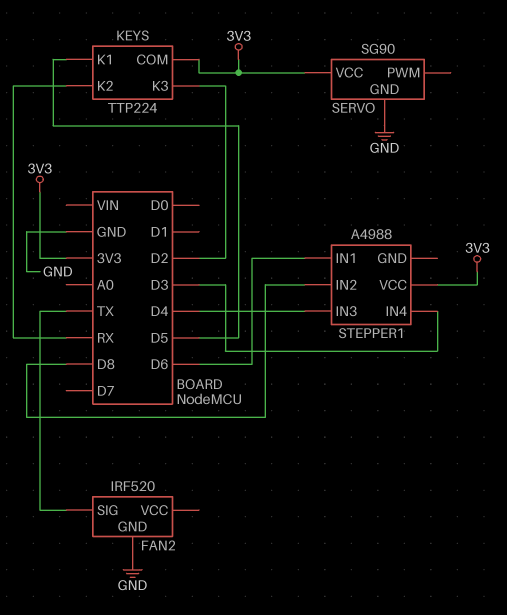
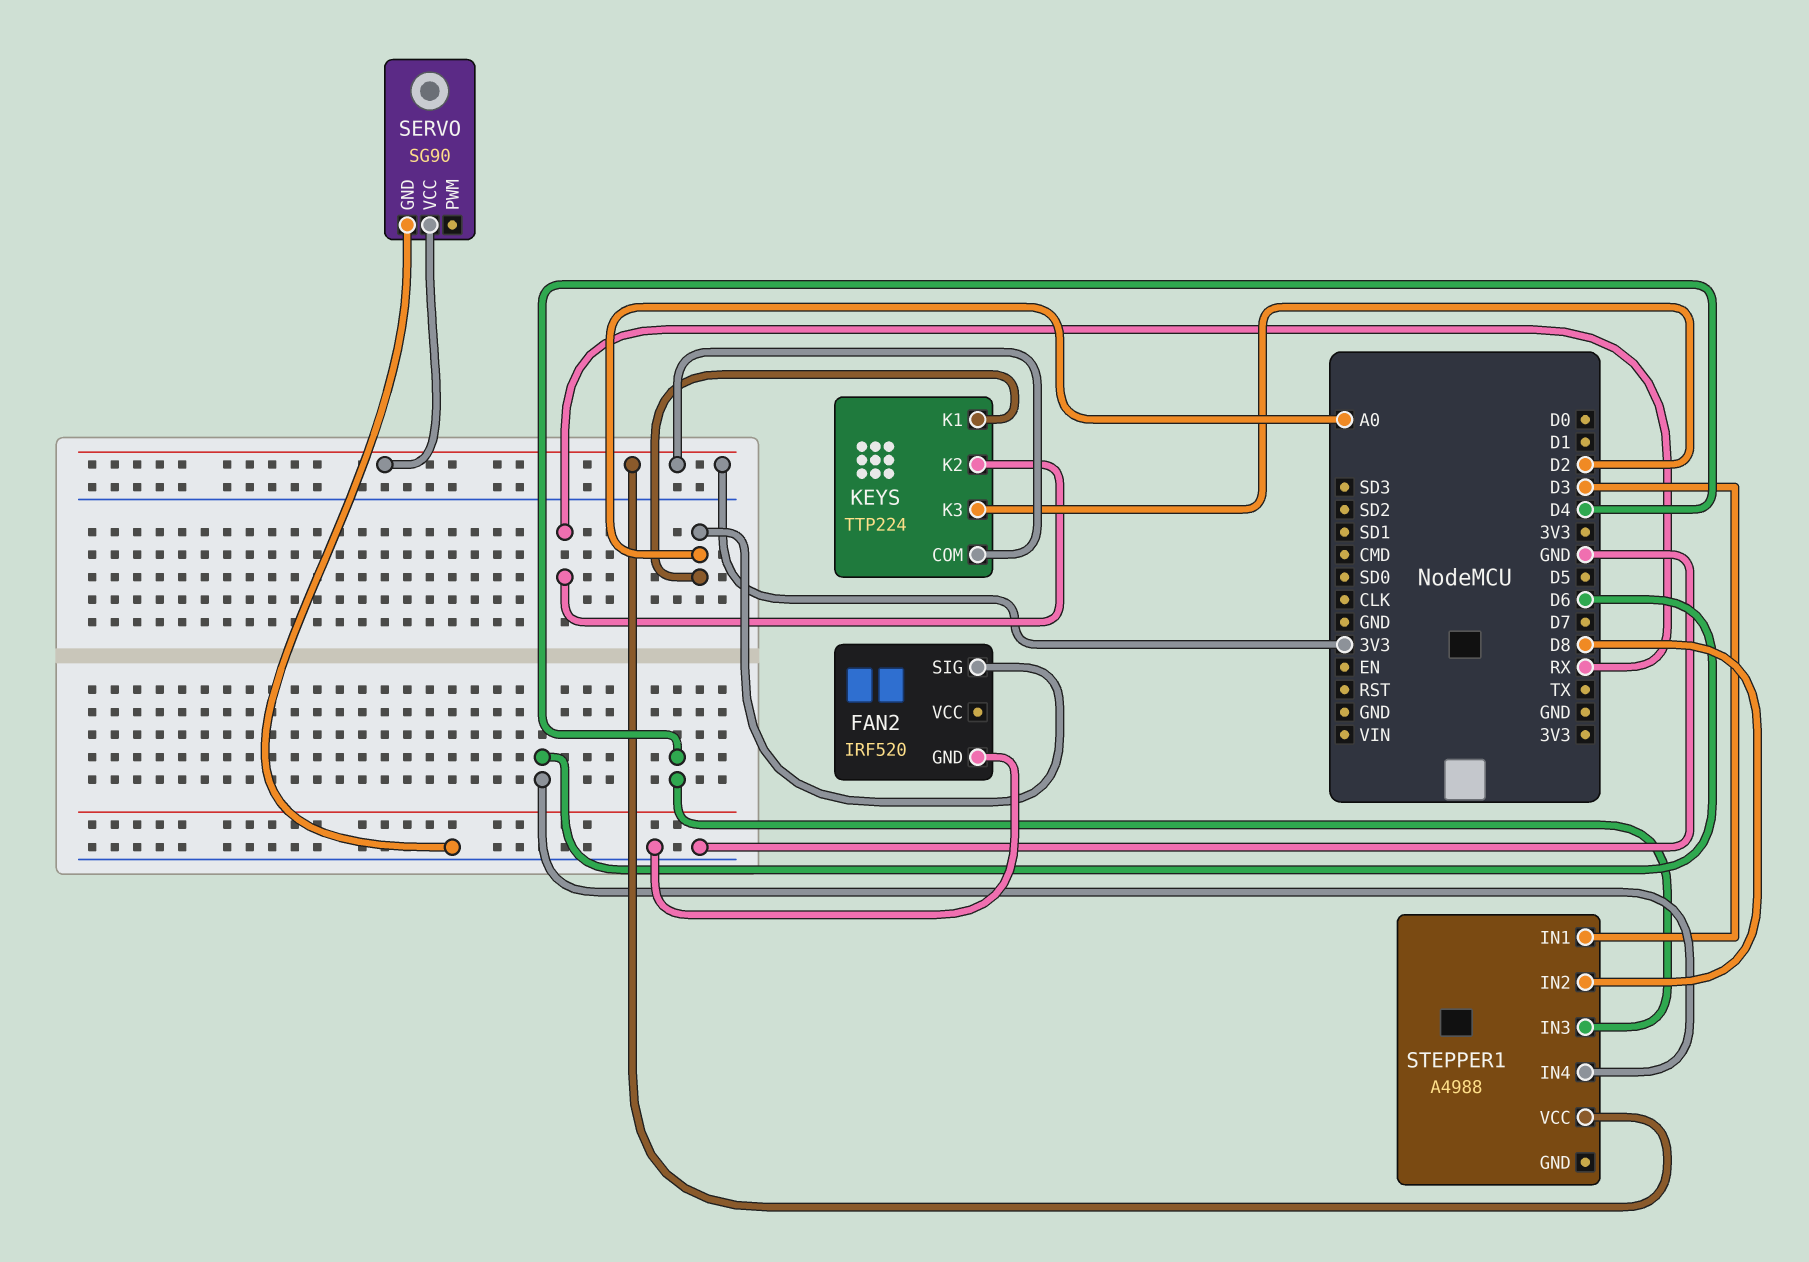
FAN2 pin SIG: TX -> A0
KEYS pin K1: D5 -> A0
STEPPER1 pin IN1: D6 -> D3
STEPPER1 pin IN4: D3 -> D6

